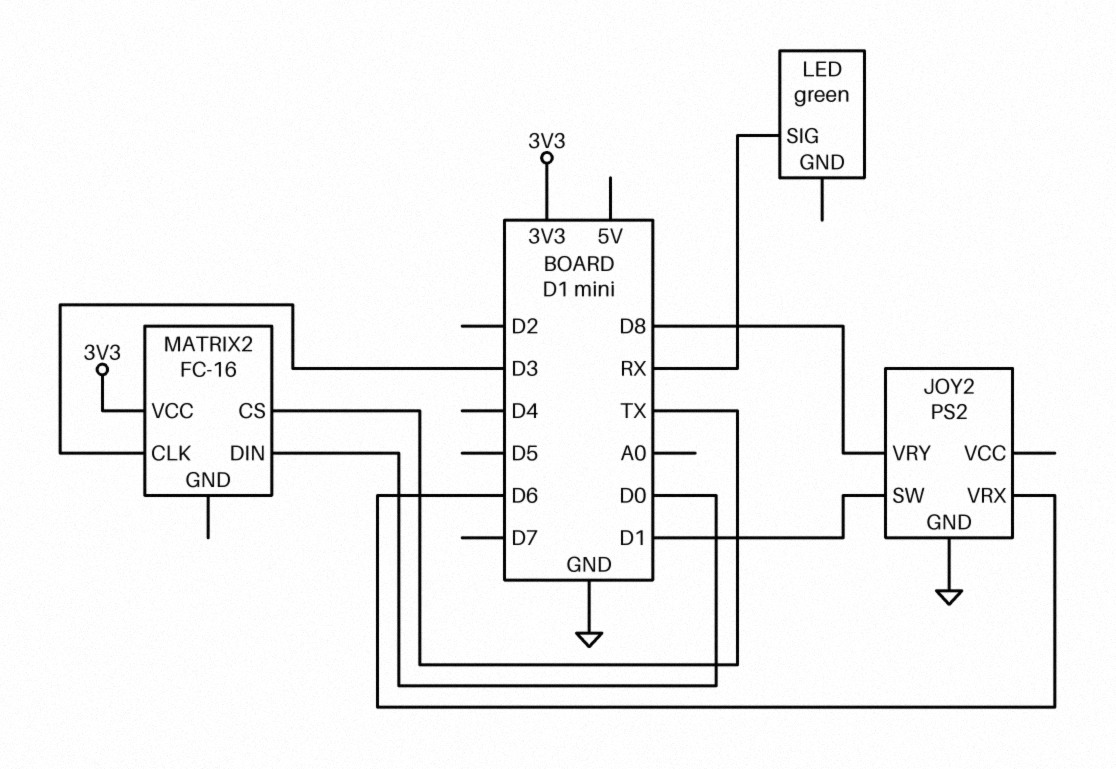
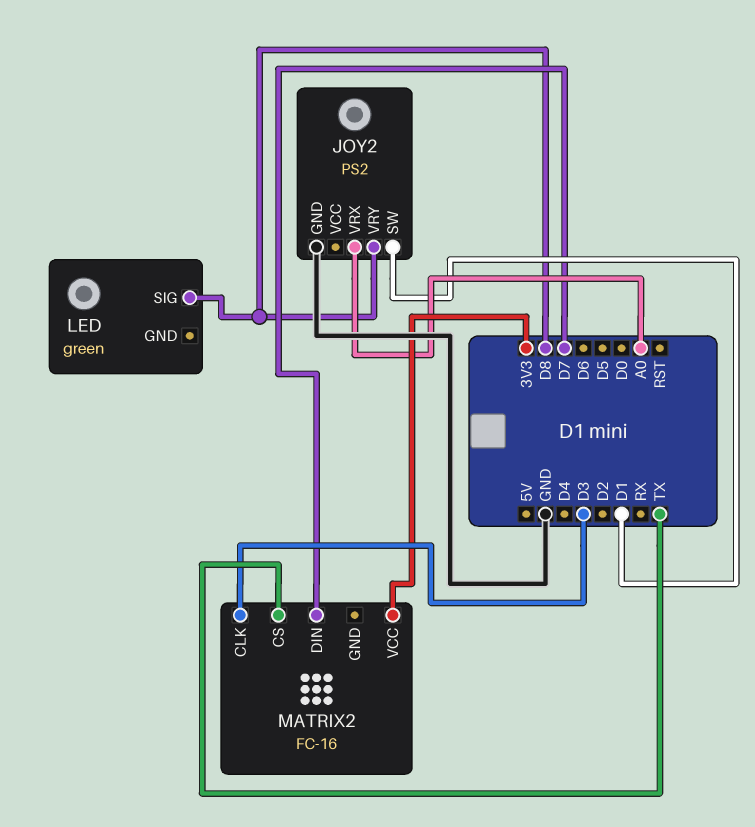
JOY2 pin VRX: D6 -> A0
LED pin SIG: RX -> D8
MATRIX2 pin DIN: D0 -> D7

